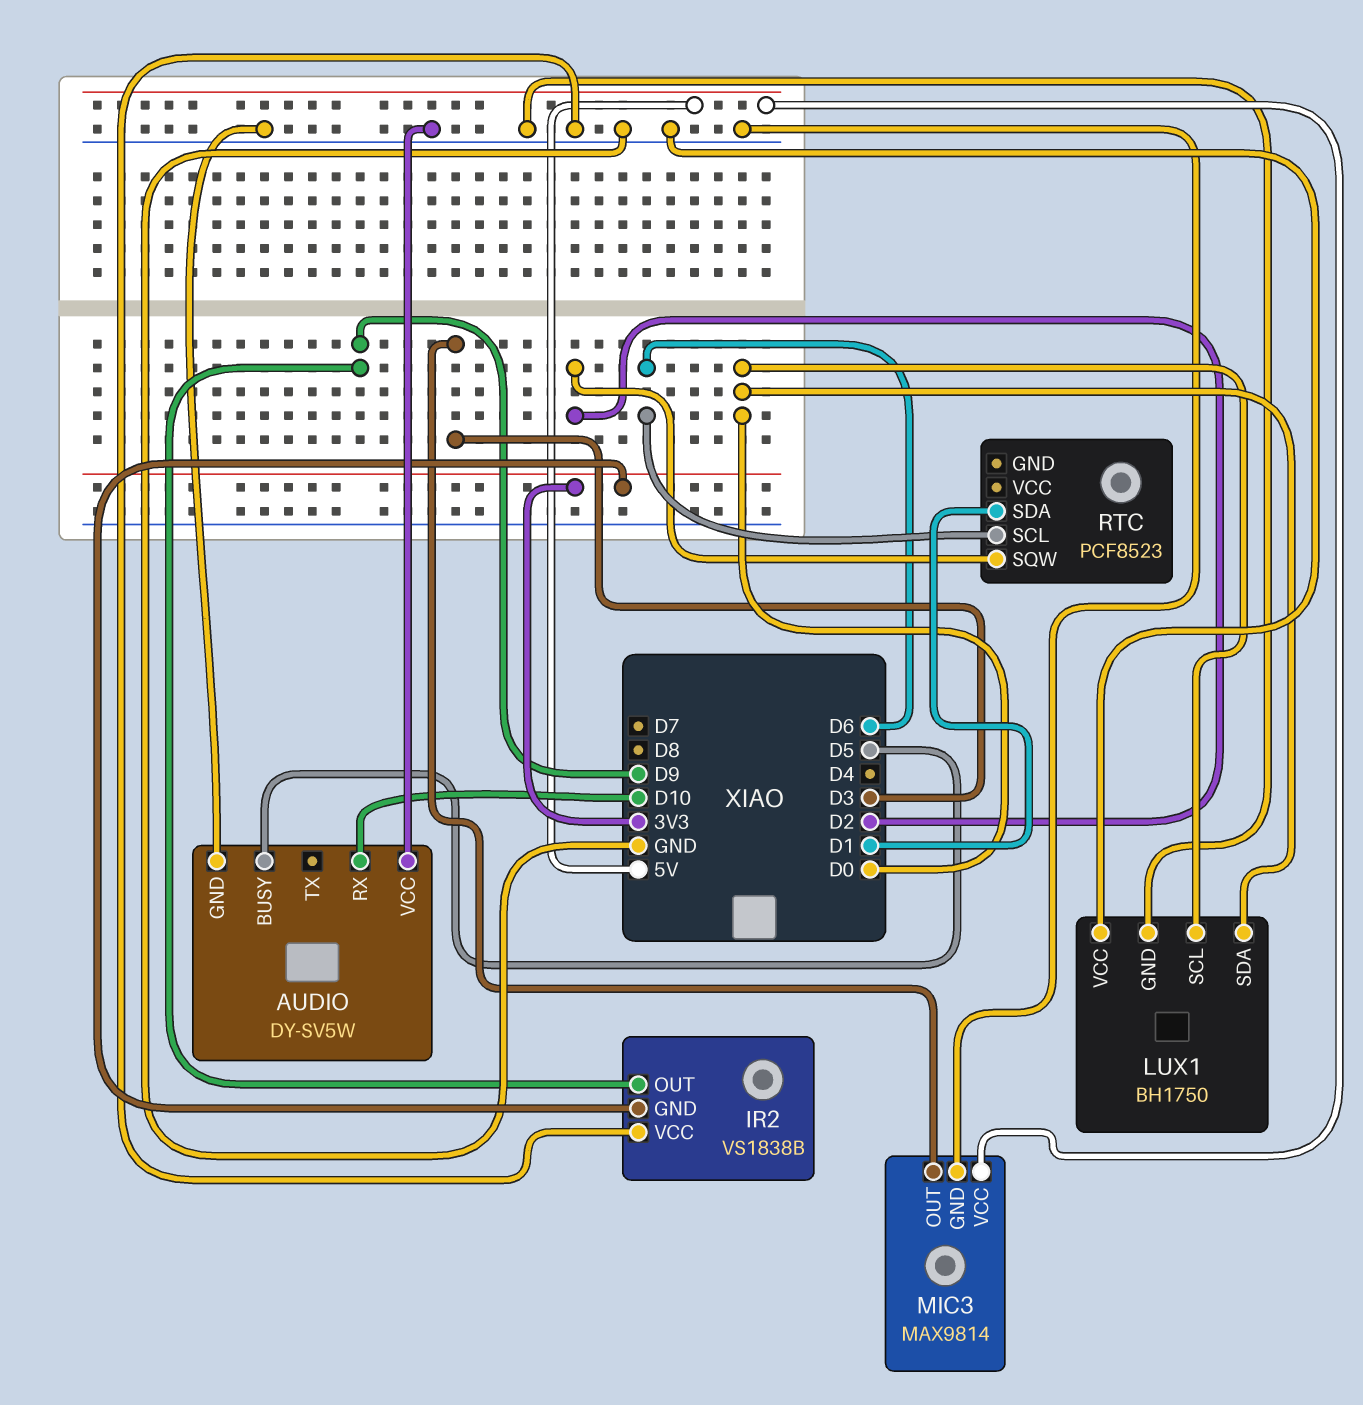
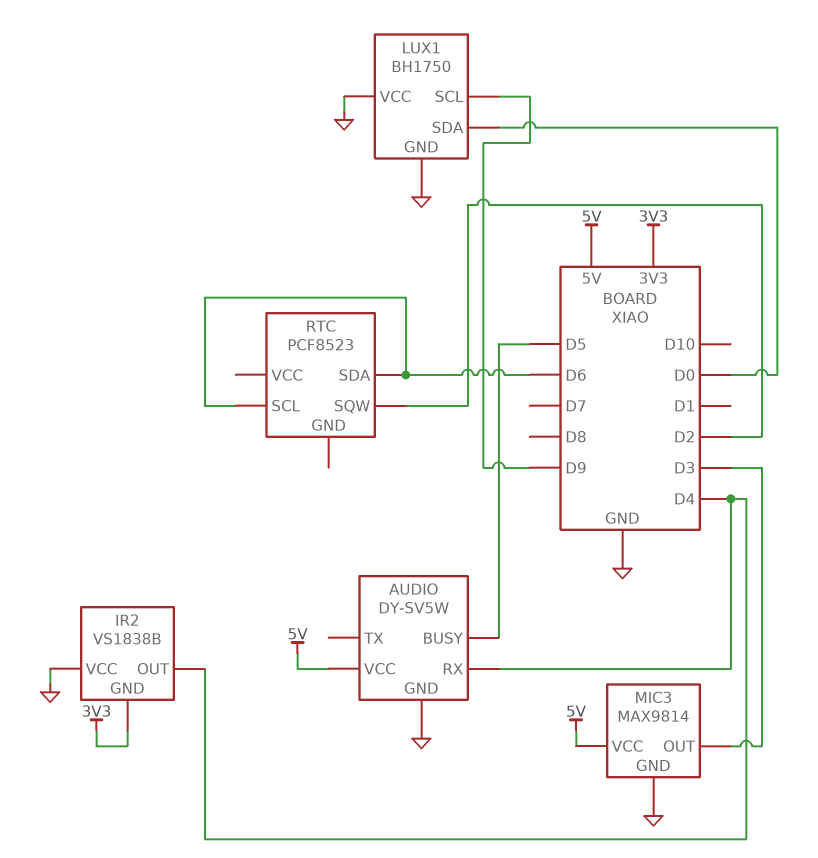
AUDIO pin RX: D10 -> D4
AUDIO pin VCC: GND -> 5V
IR2 pin OUT: D9 -> D4
LUX1 pin SCL: D0 -> D9
RTC pin SDA: D1 -> D6

